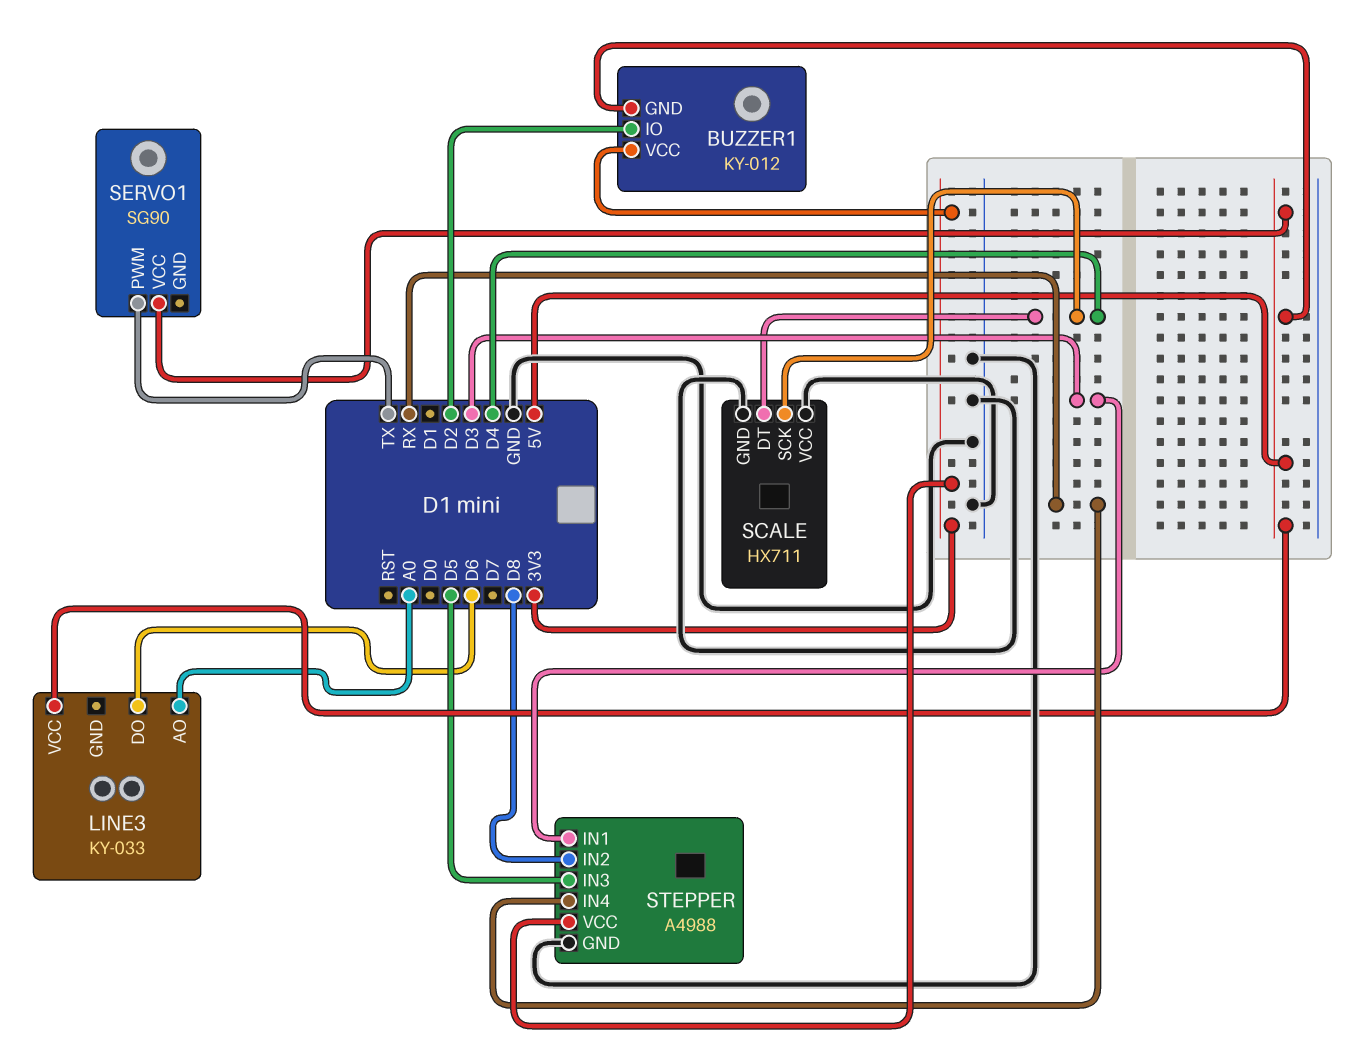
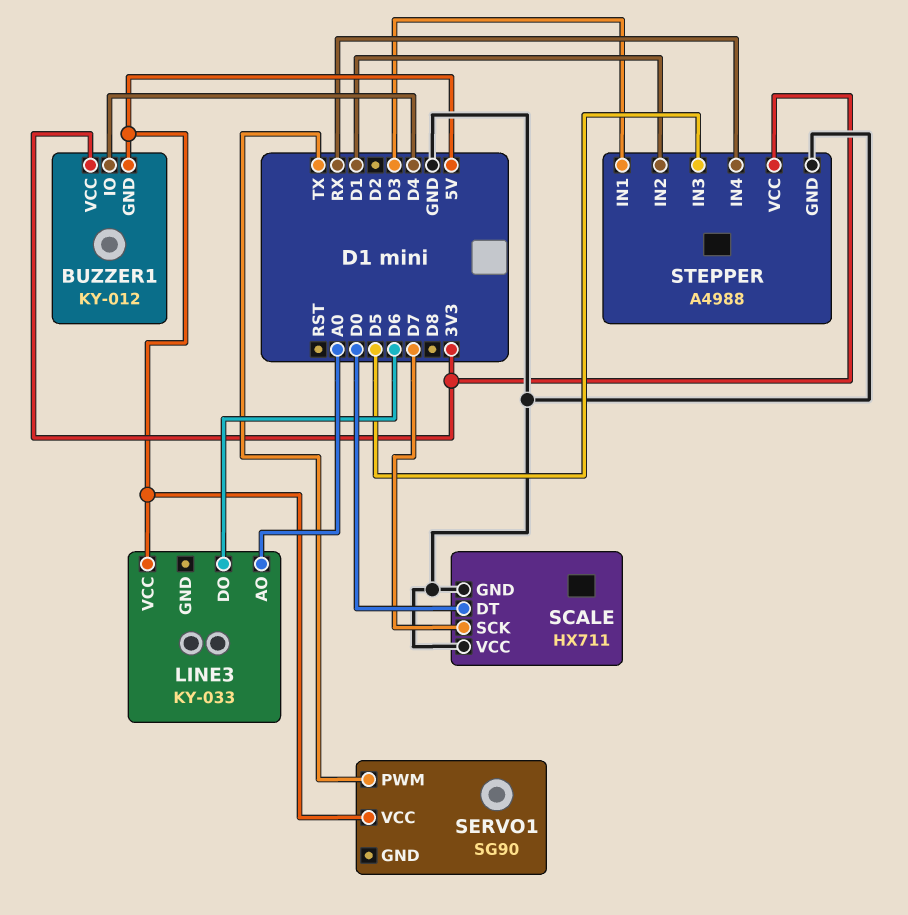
BUZZER1 pin IO: D2 -> D4
SCALE pin DT: D4 -> D0
SCALE pin SCK: D4 -> D7
STEPPER pin IN2: D8 -> D1

